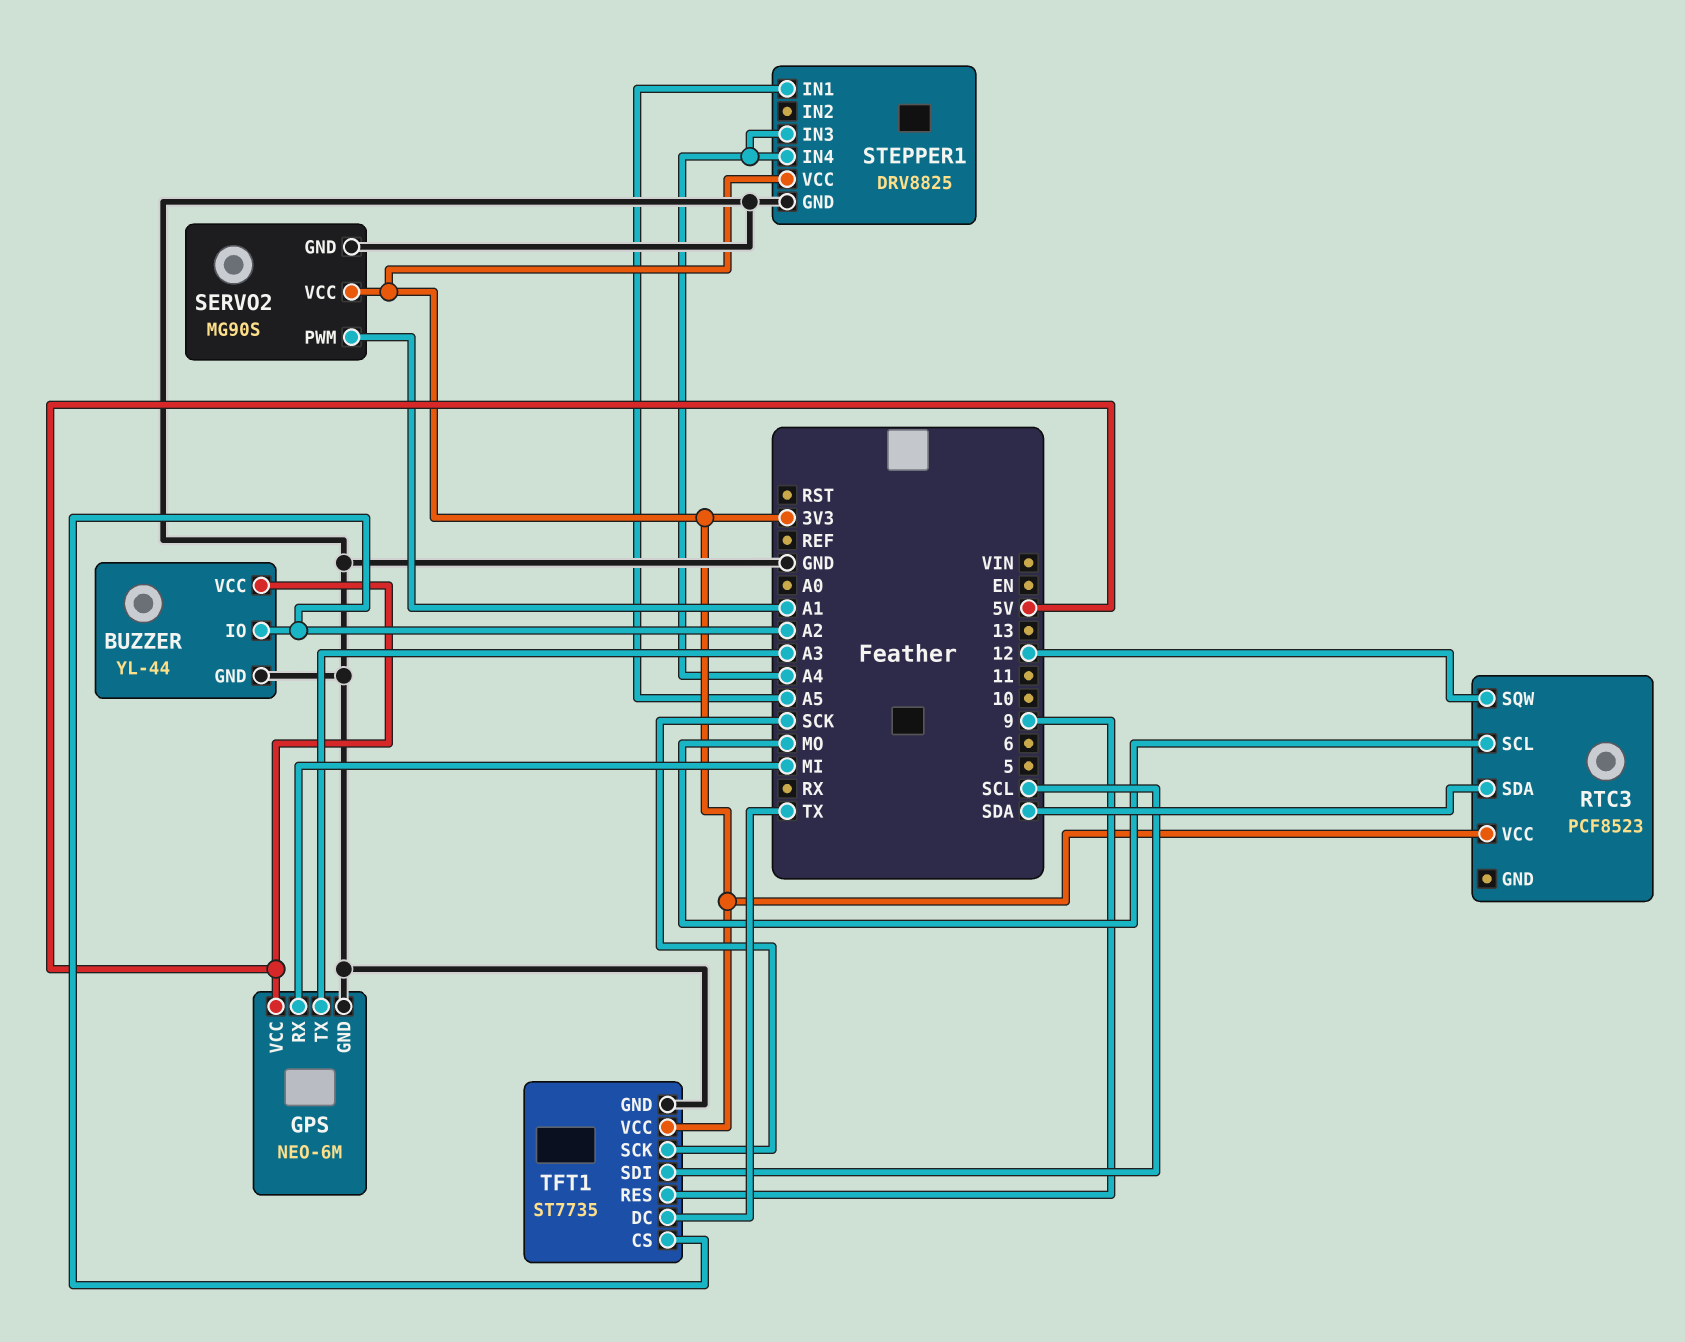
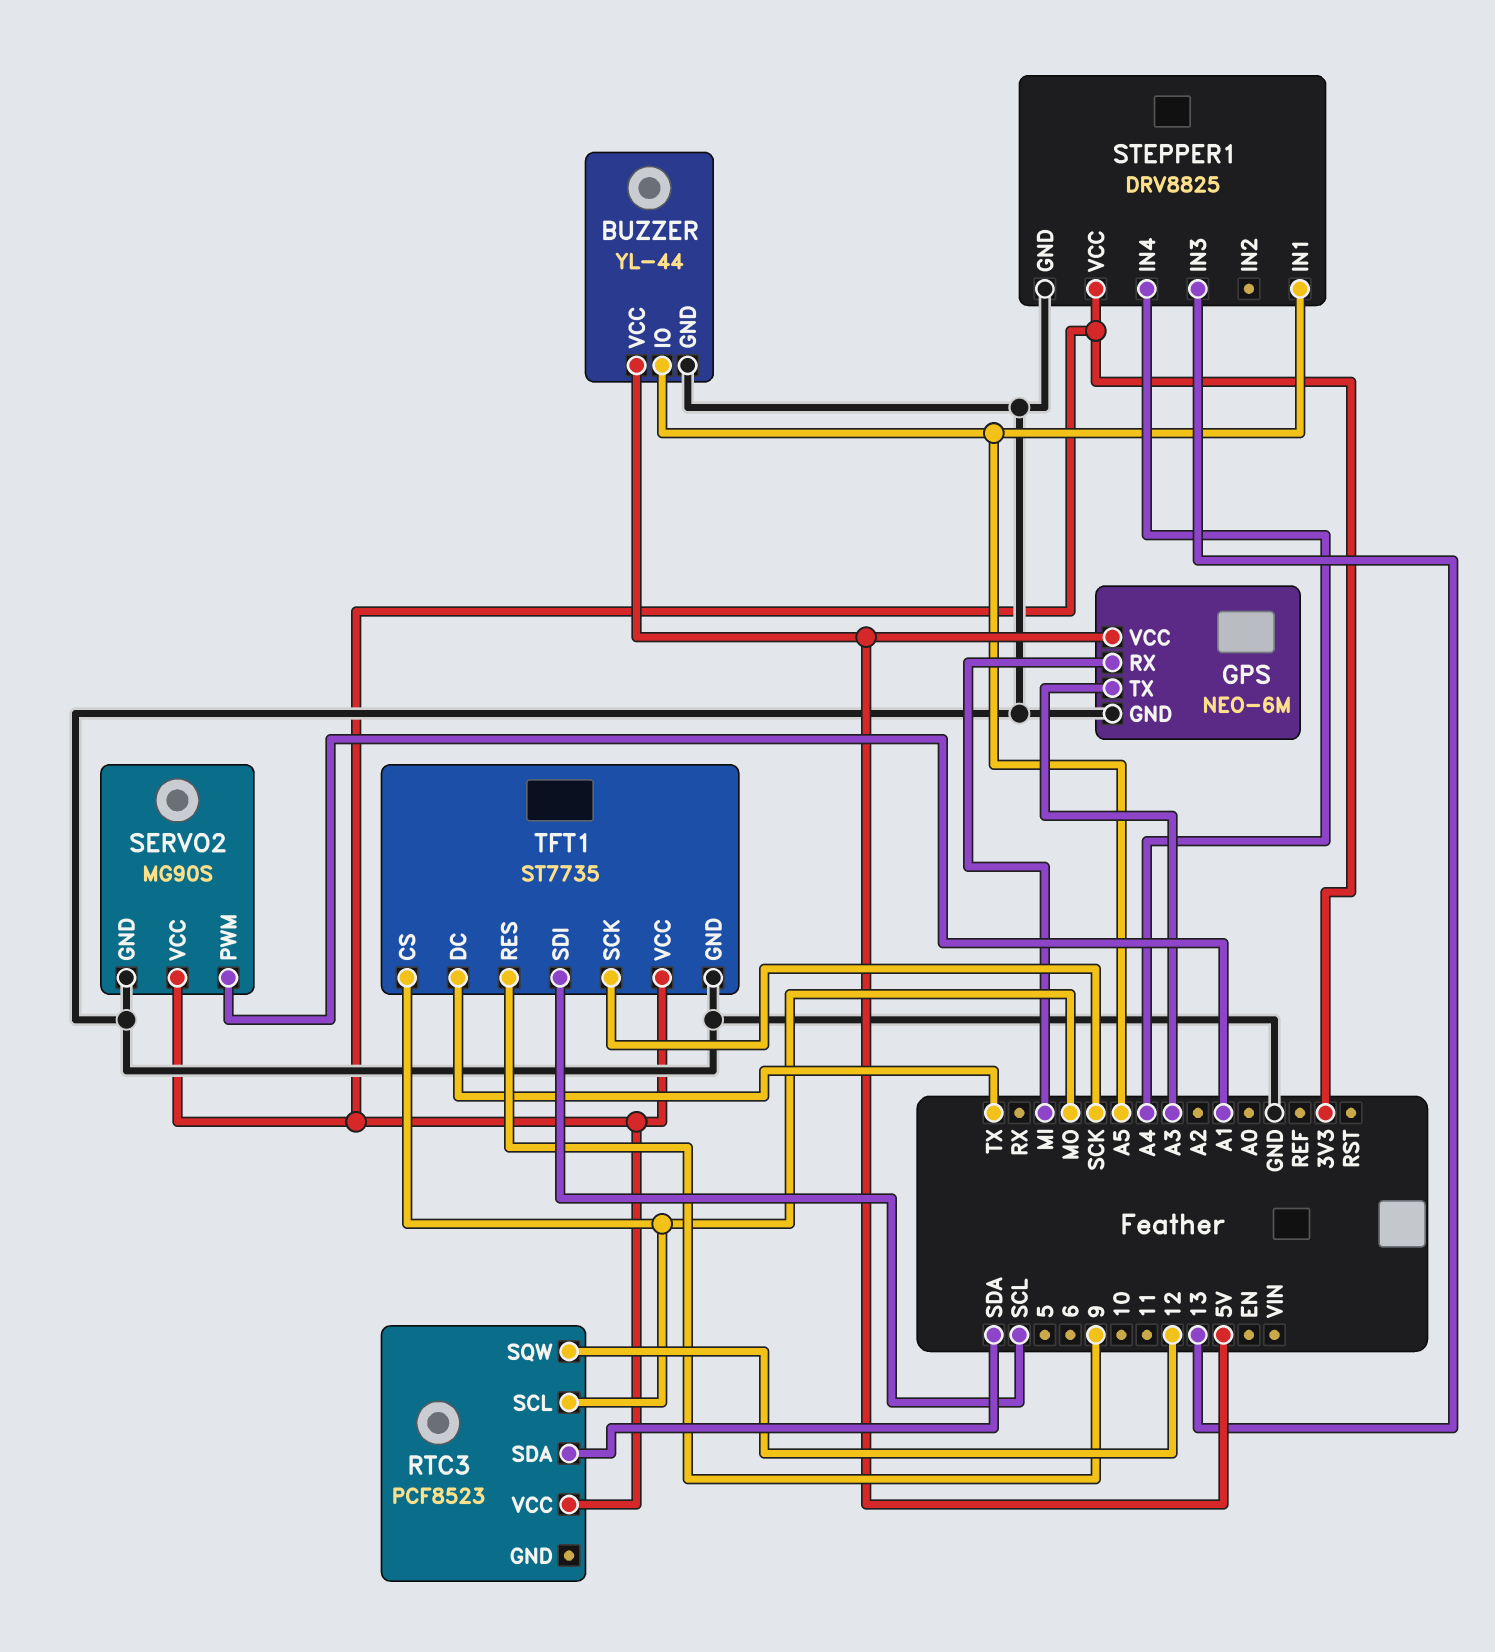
BUZZER pin IO: A2 -> A5
STEPPER1 pin IN3: A4 -> 13
TFT1 pin CS: A2 -> MO

